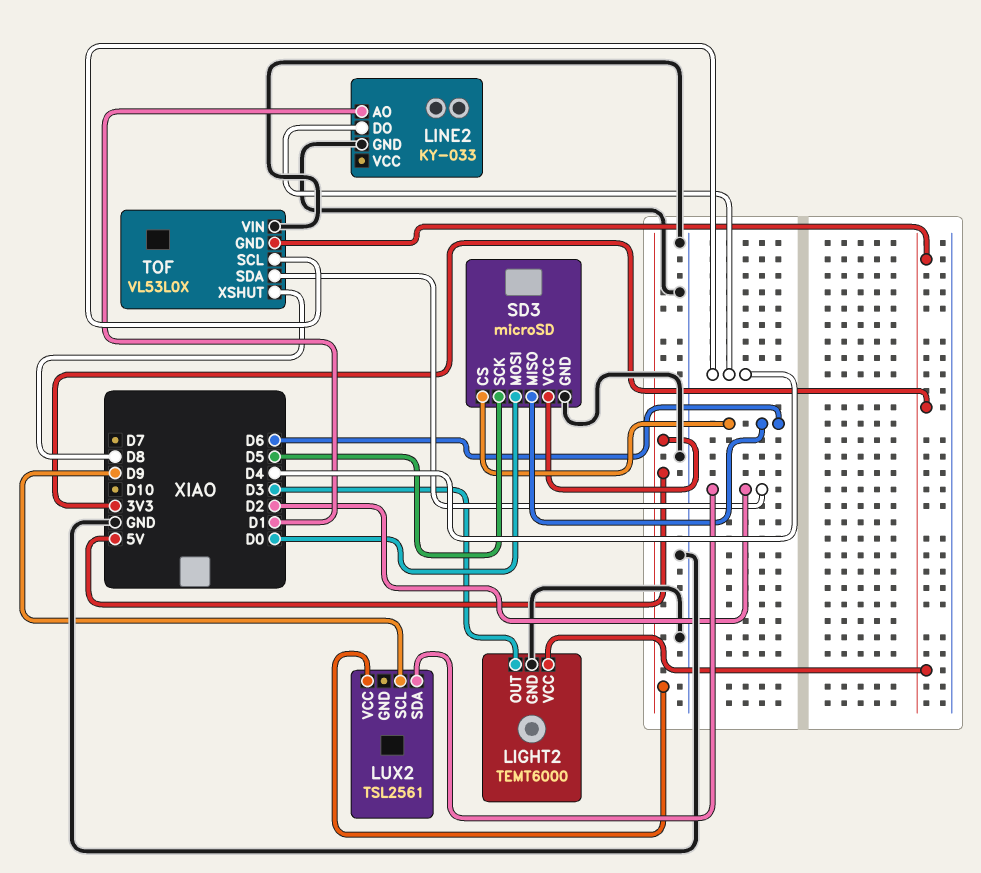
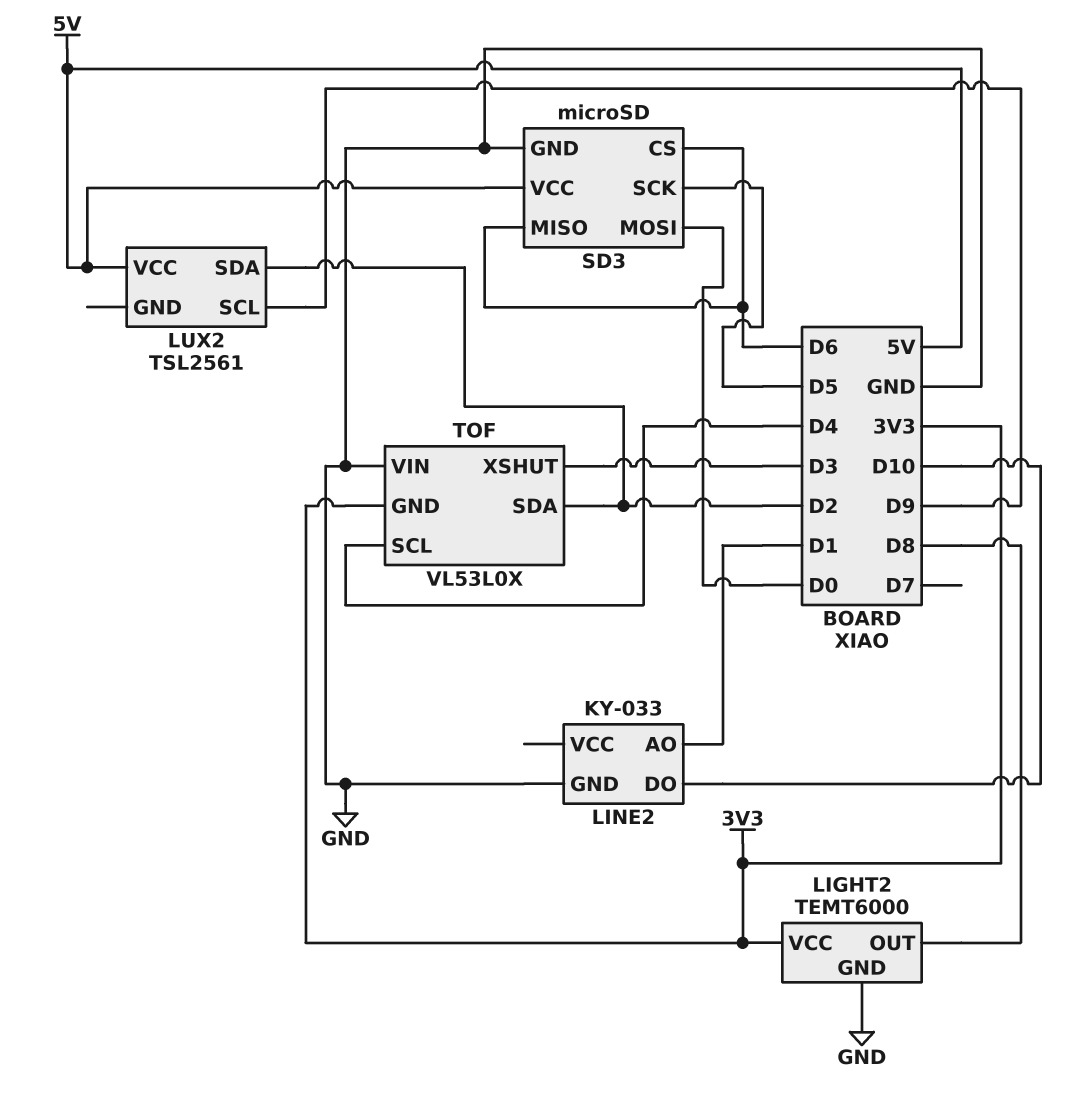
LIGHT2 pin OUT: D3 -> D8
LINE2 pin DO: D4 -> D10
TOF pin XSHUT: D8 -> D3

